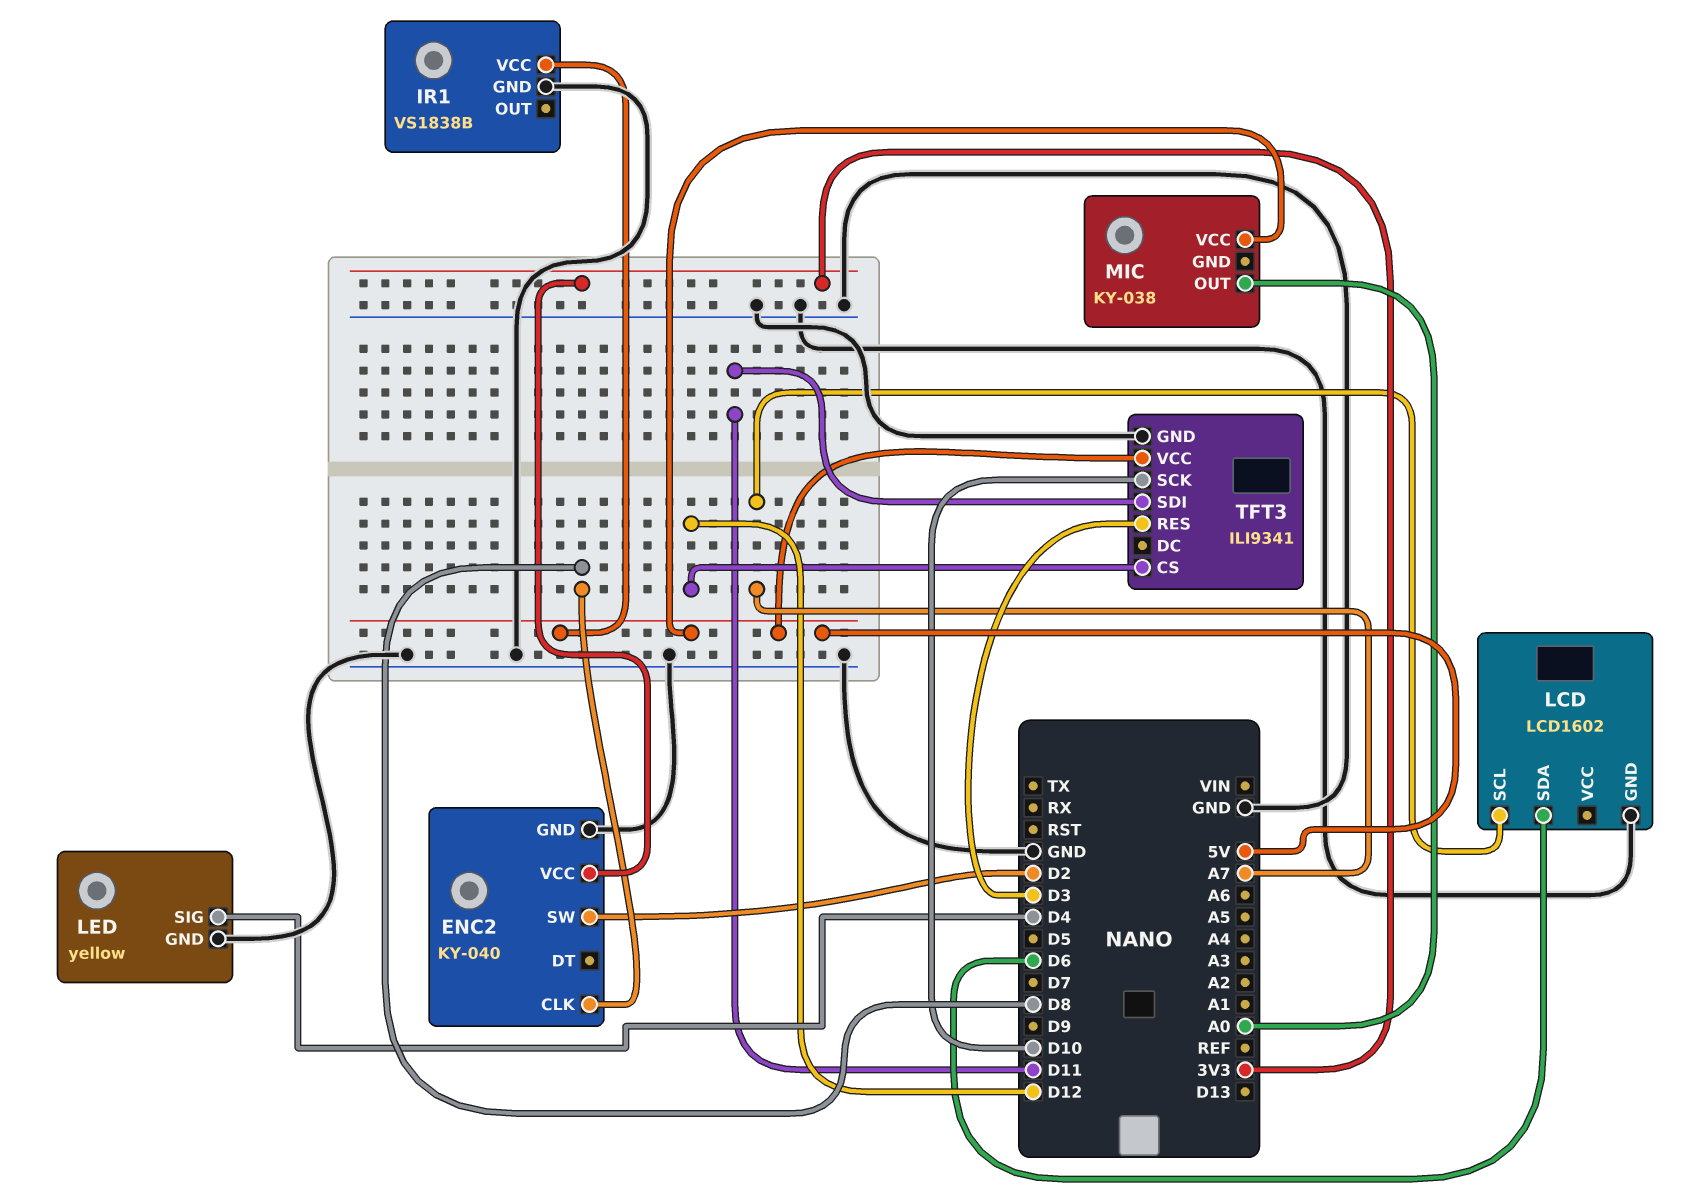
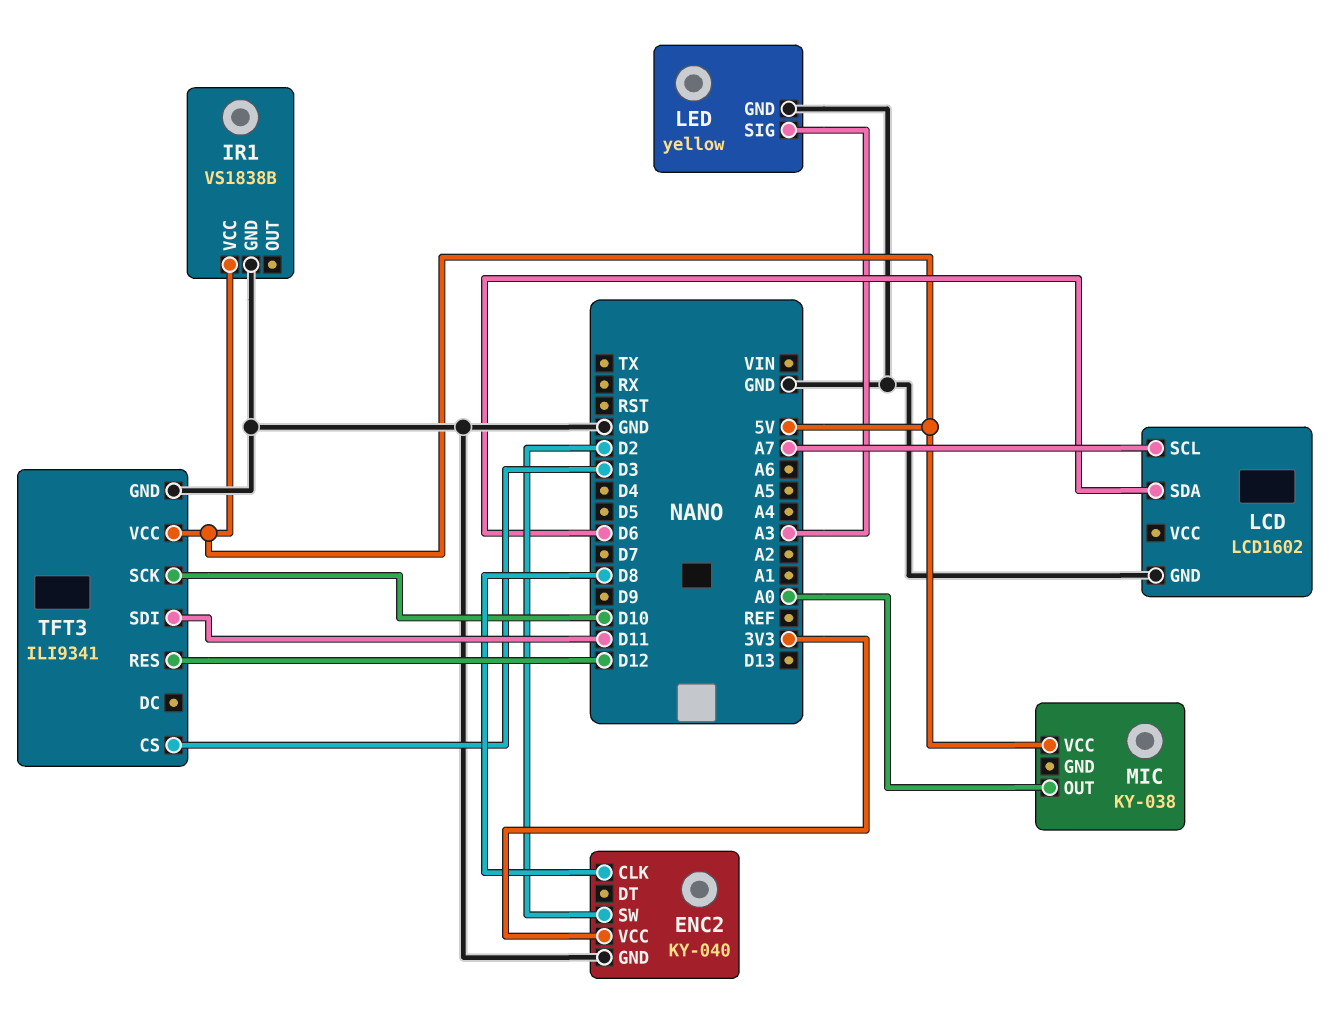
LED pin SIG: D4 -> A3
TFT3 pin CS: D12 -> D3
TFT3 pin RES: D3 -> D12

